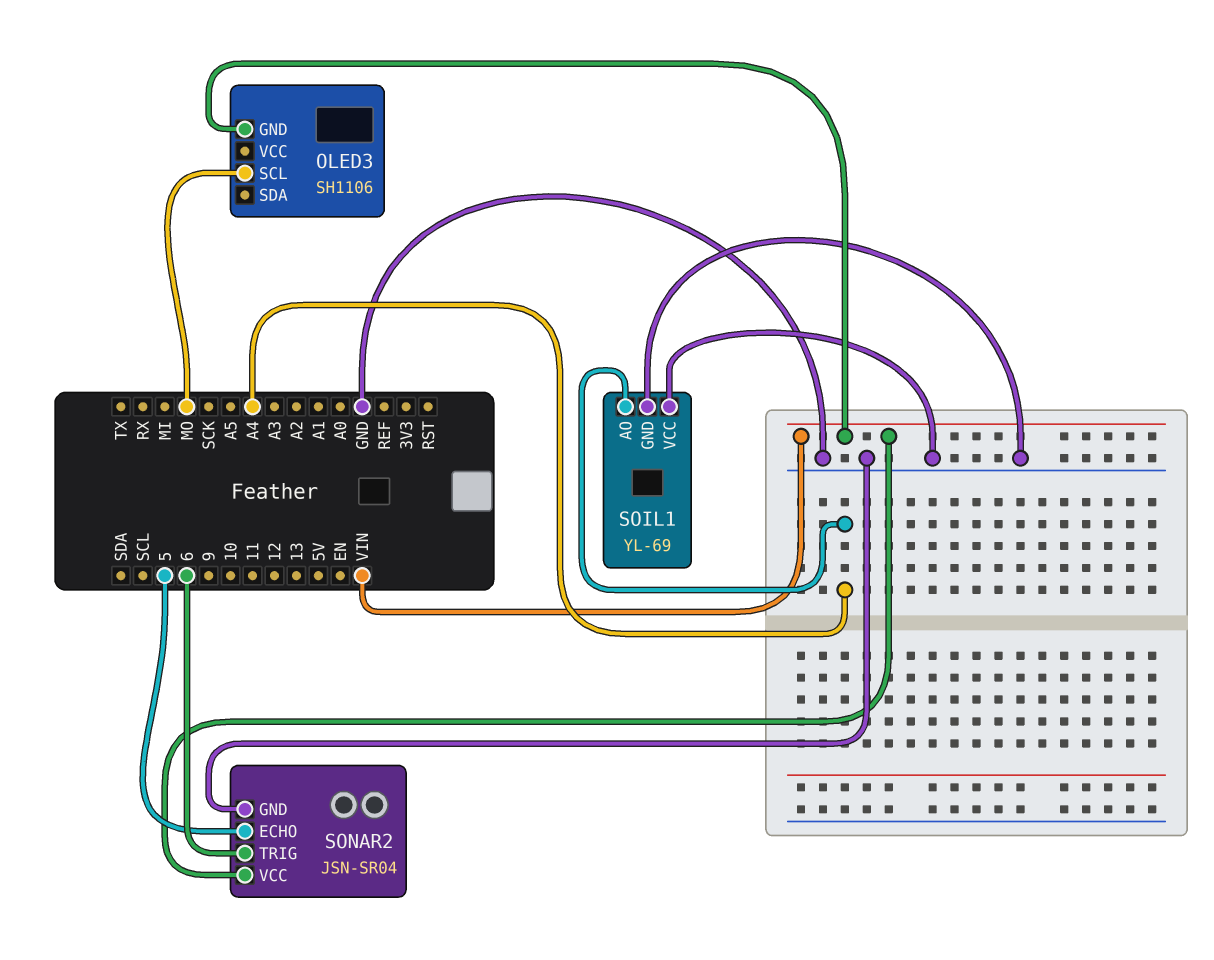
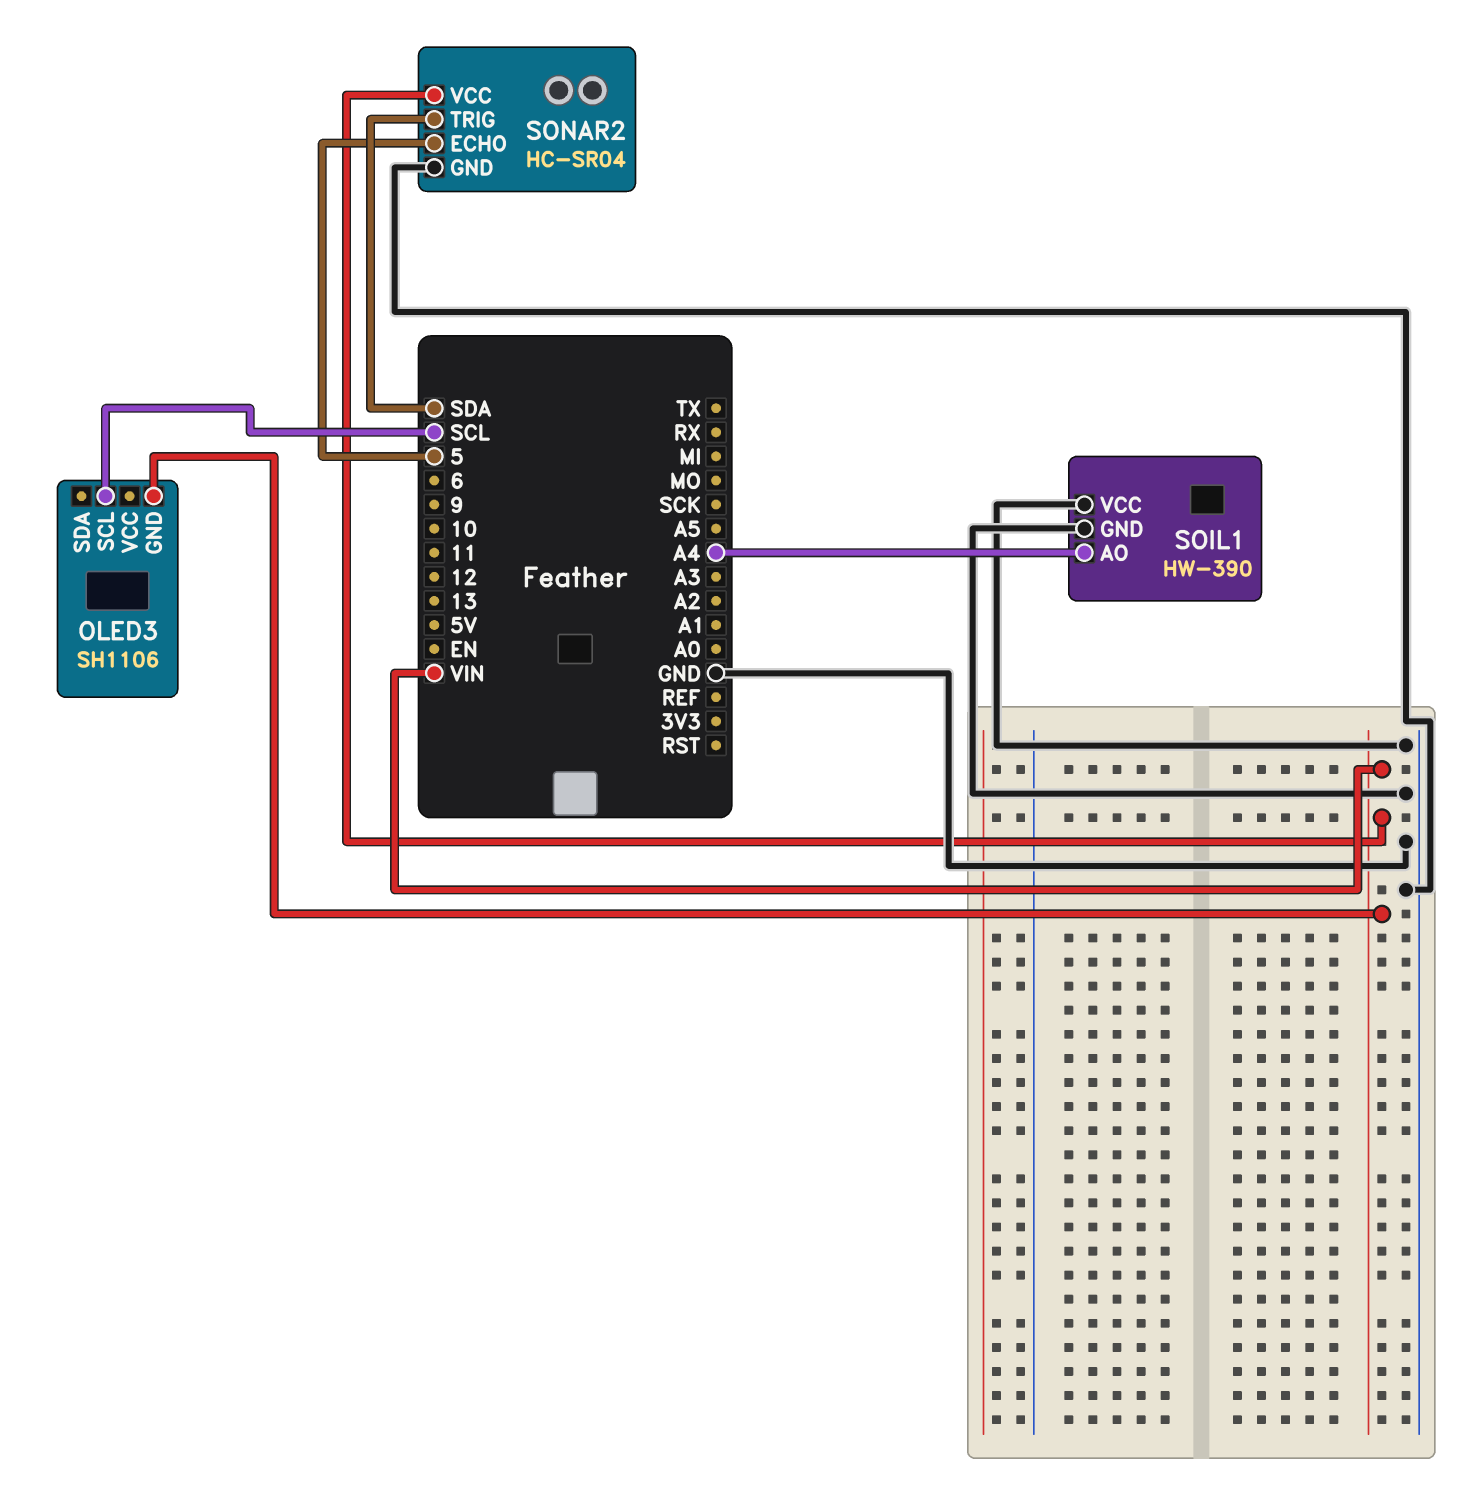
OLED3 pin SCL: MO -> SCL
SOIL1: YL-69 -> HW-390
SONAR2: JSN-SR04 -> HC-SR04
SONAR2 pin TRIG: 6 -> SDA

